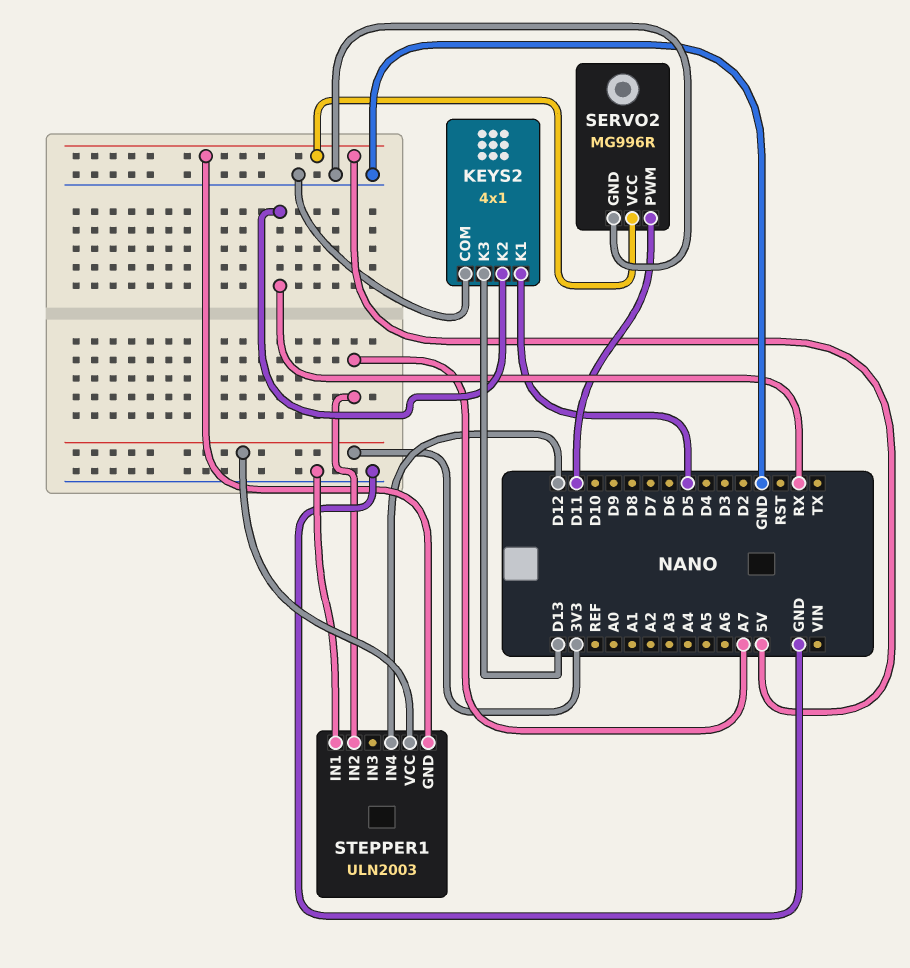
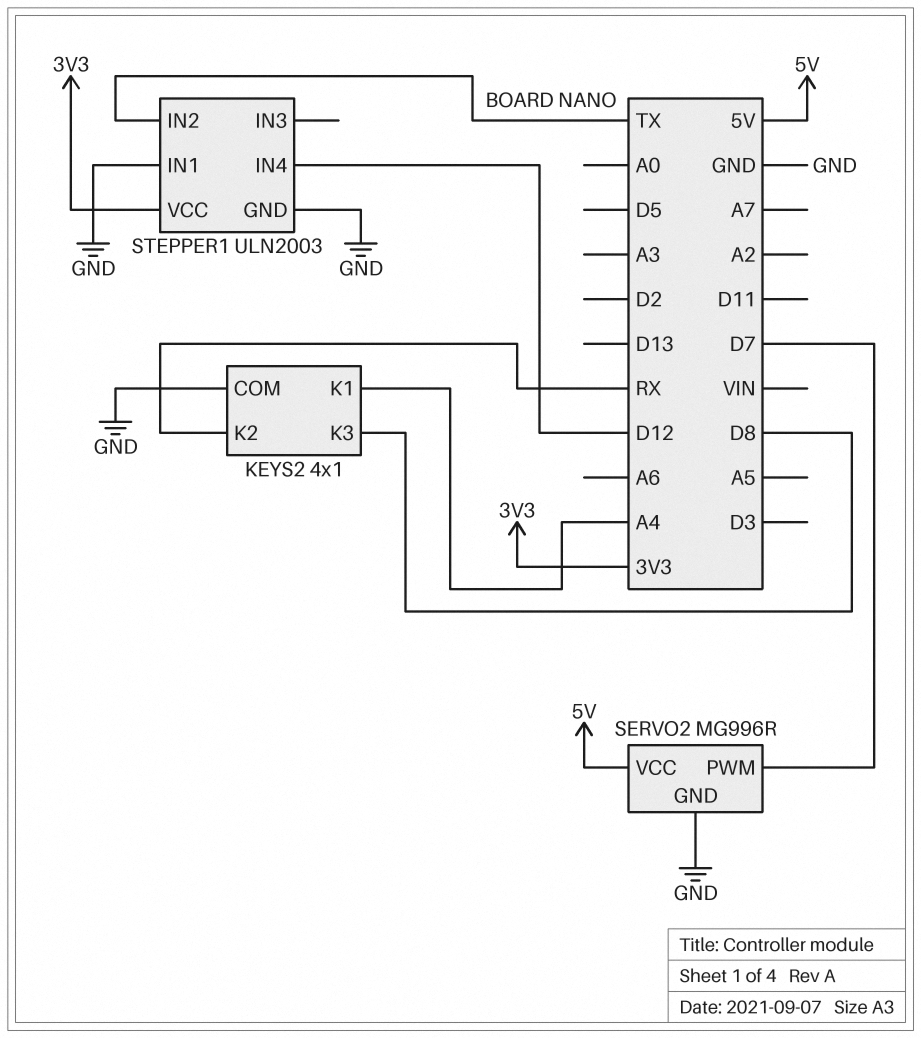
KEYS2 pin K1: D5 -> A4
KEYS2 pin K3: D13 -> D8
SERVO2 pin PWM: D11 -> D7
STEPPER1 pin GND: 5V -> GND
STEPPER1 pin IN2: A7 -> TX

